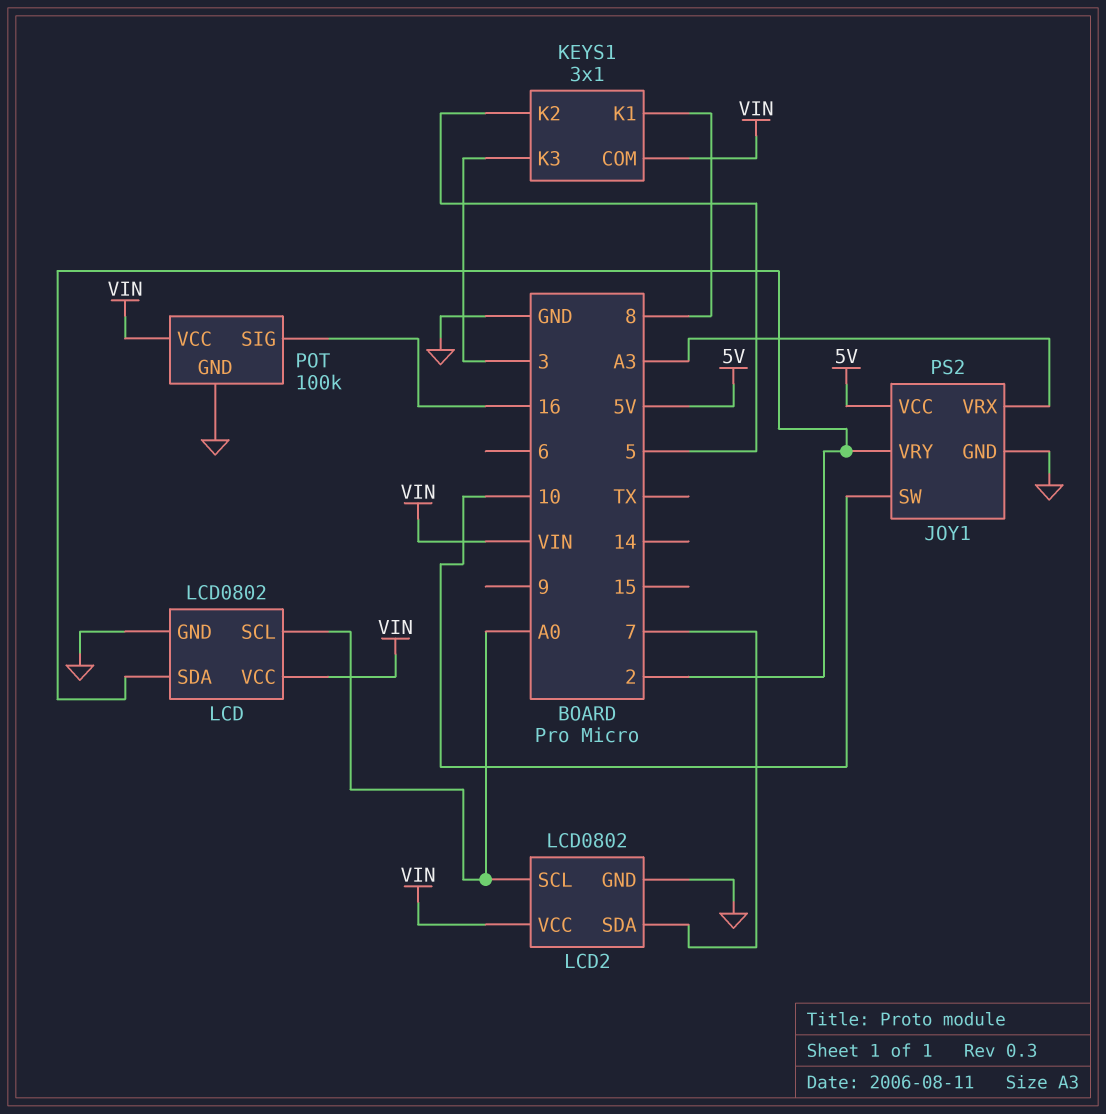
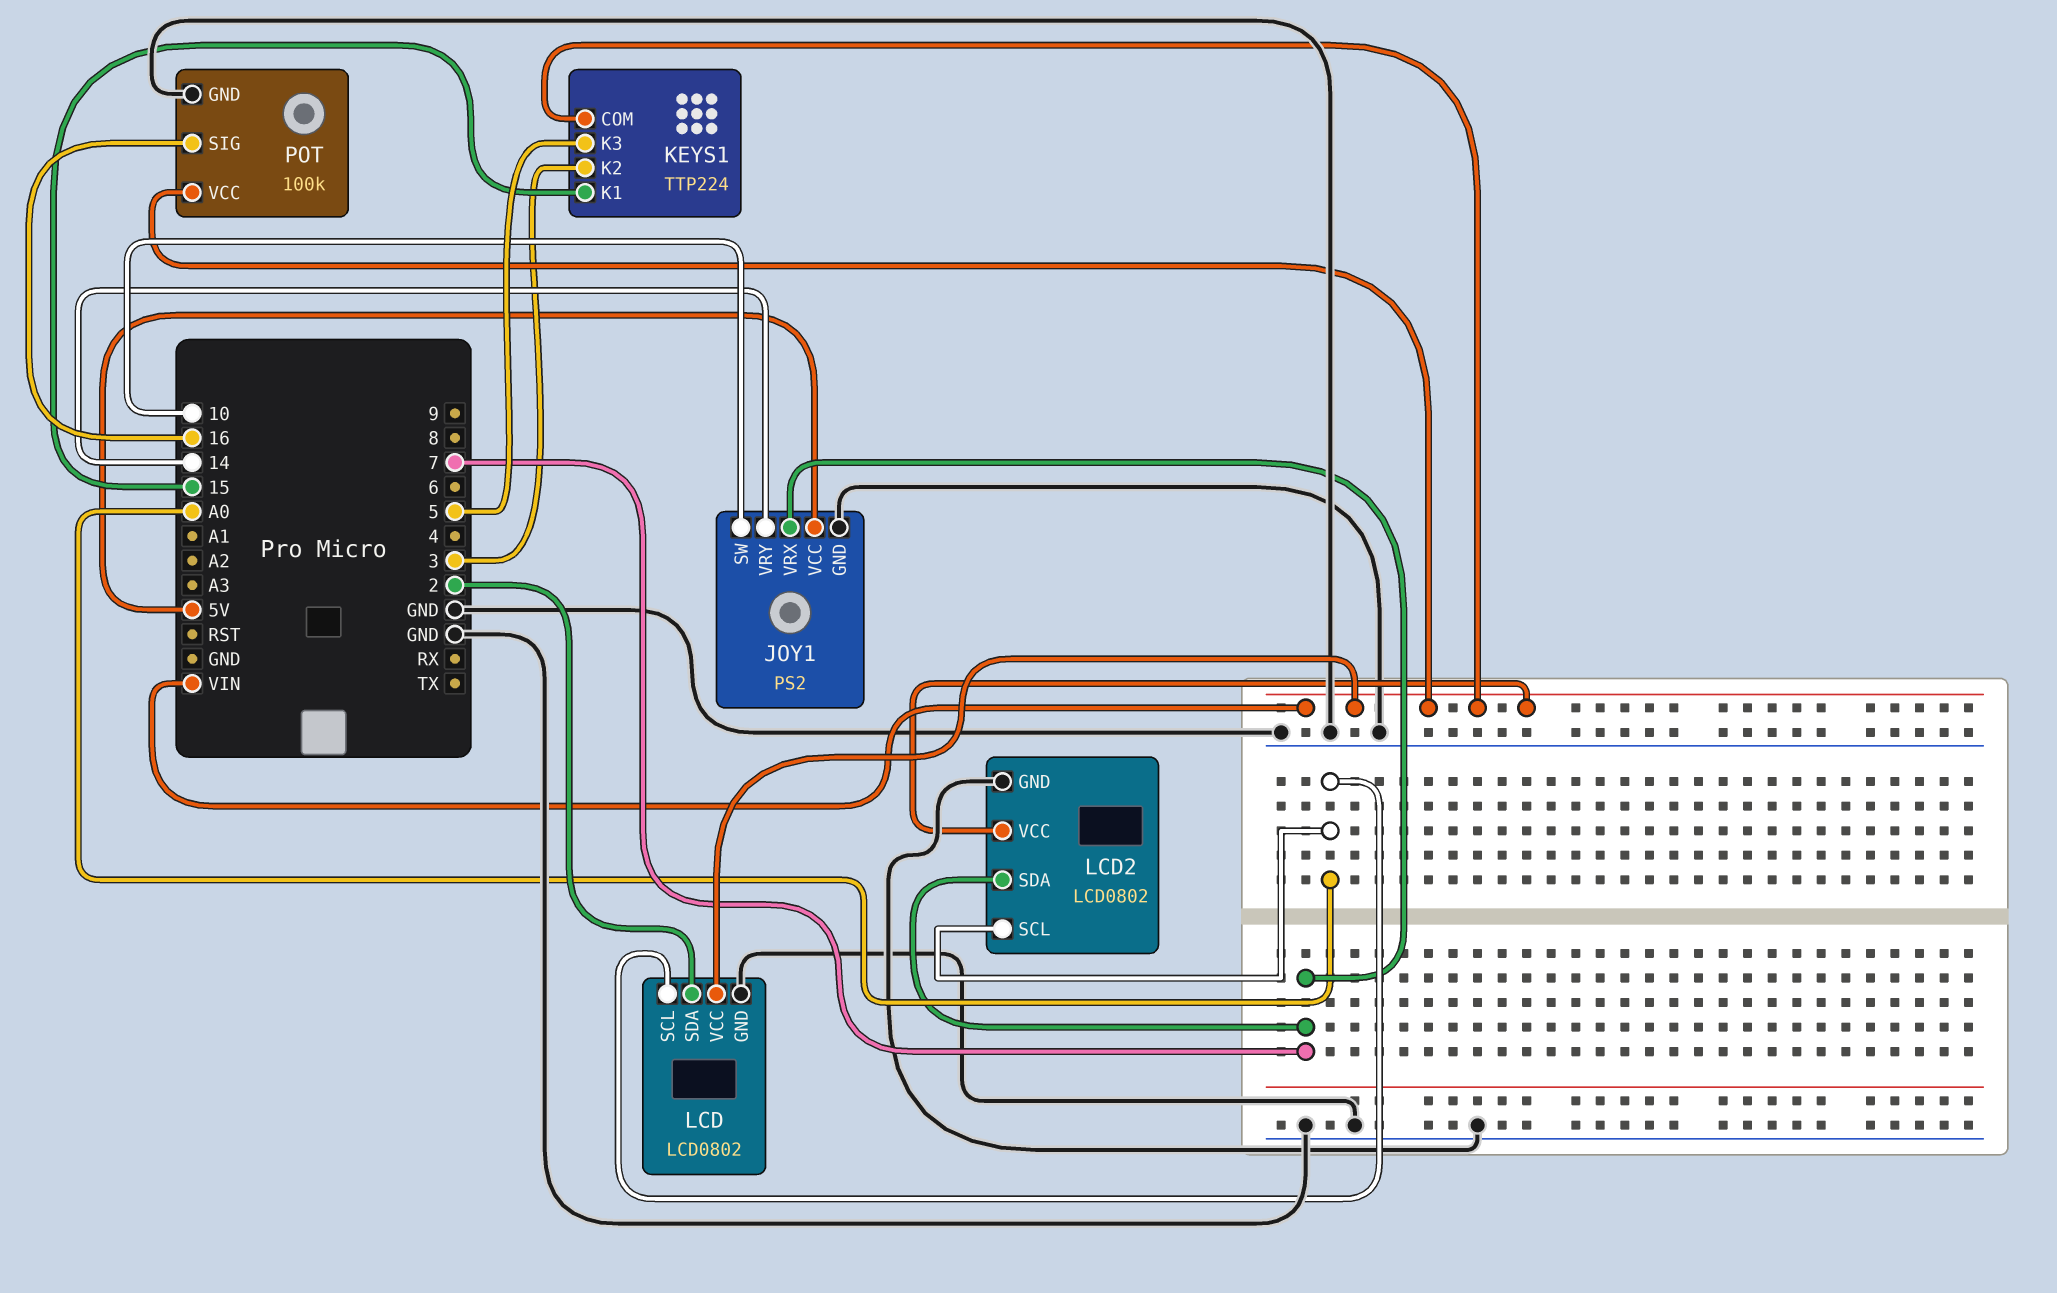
JOY1 pin VRX: A3 -> 7
JOY1 pin VRY: 2 -> 14
KEYS1: 3x1 -> TTP224
KEYS1 pin K1: 8 -> 15
KEYS1 pin K2: 5 -> 3
KEYS1 pin K3: 3 -> 5

